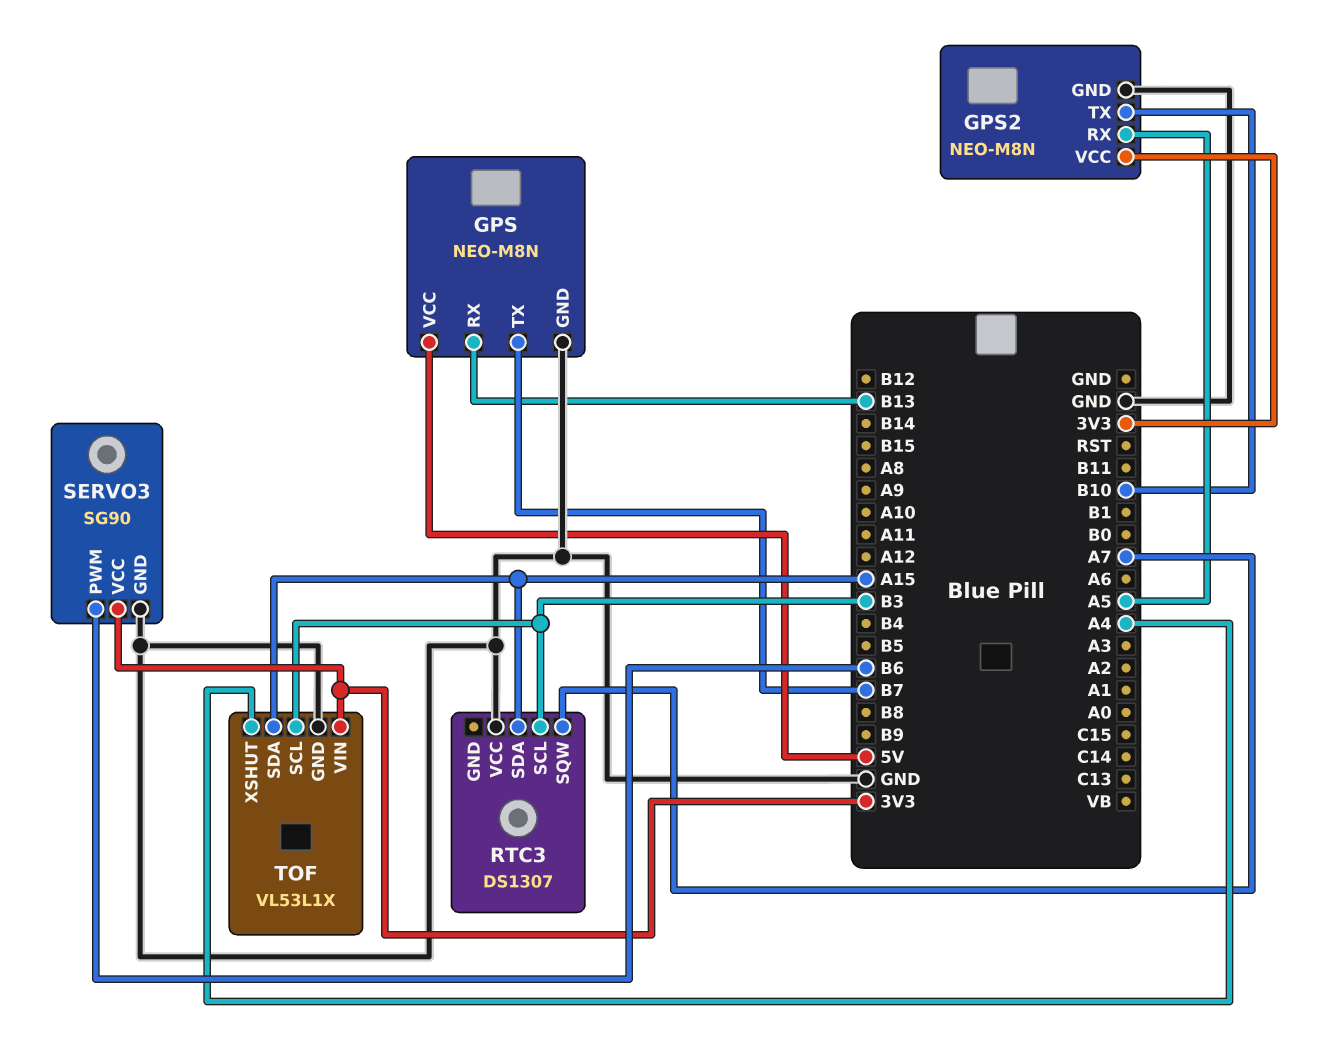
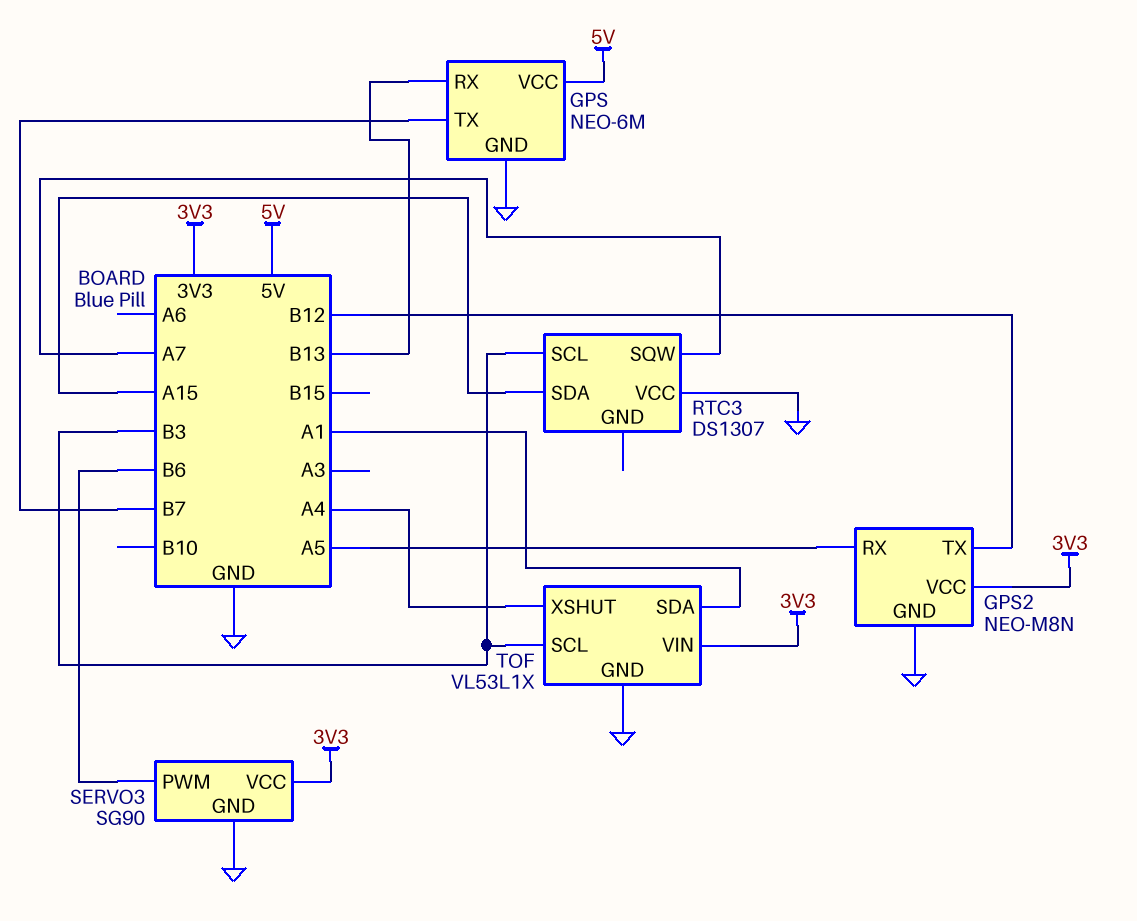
GPS: NEO-M8N -> NEO-6M
GPS2 pin TX: B10 -> B12
TOF pin SDA: A15 -> A1

